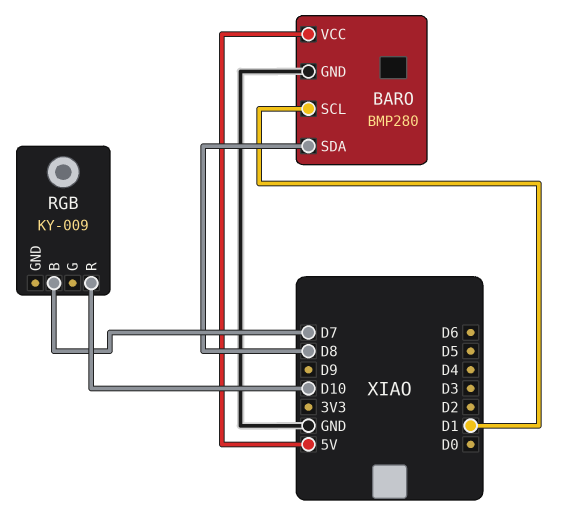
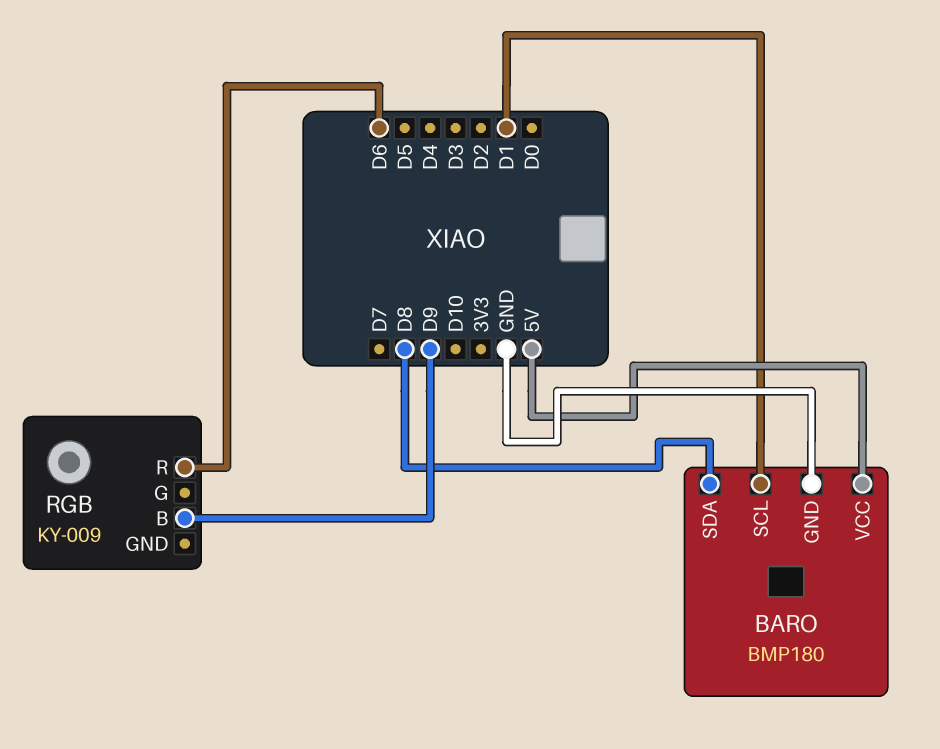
BARO: BMP280 -> BMP180
RGB pin B: D7 -> D9
RGB pin R: D10 -> D6

